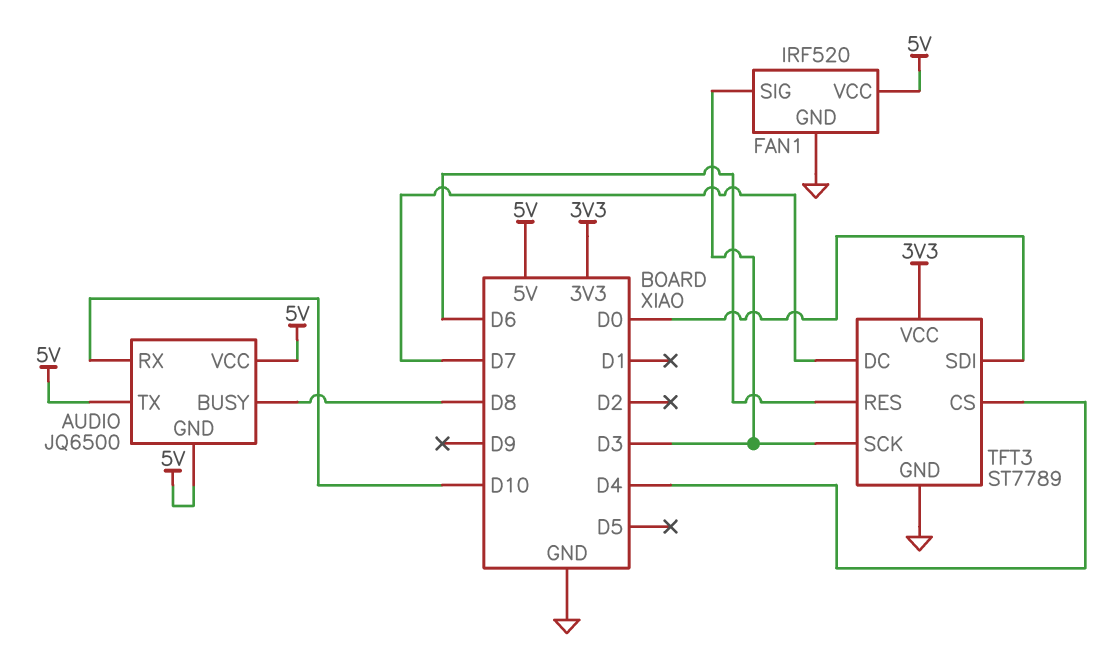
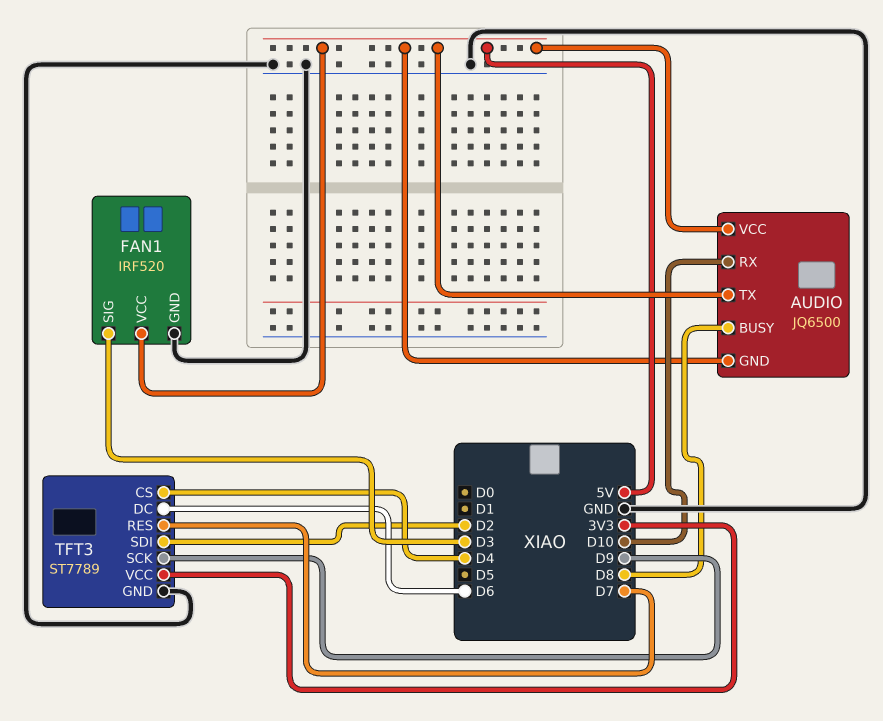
TFT3 pin DC: D7 -> D6
TFT3 pin RES: D6 -> D7
TFT3 pin SCK: D3 -> D9
TFT3 pin SDI: D0 -> D2

